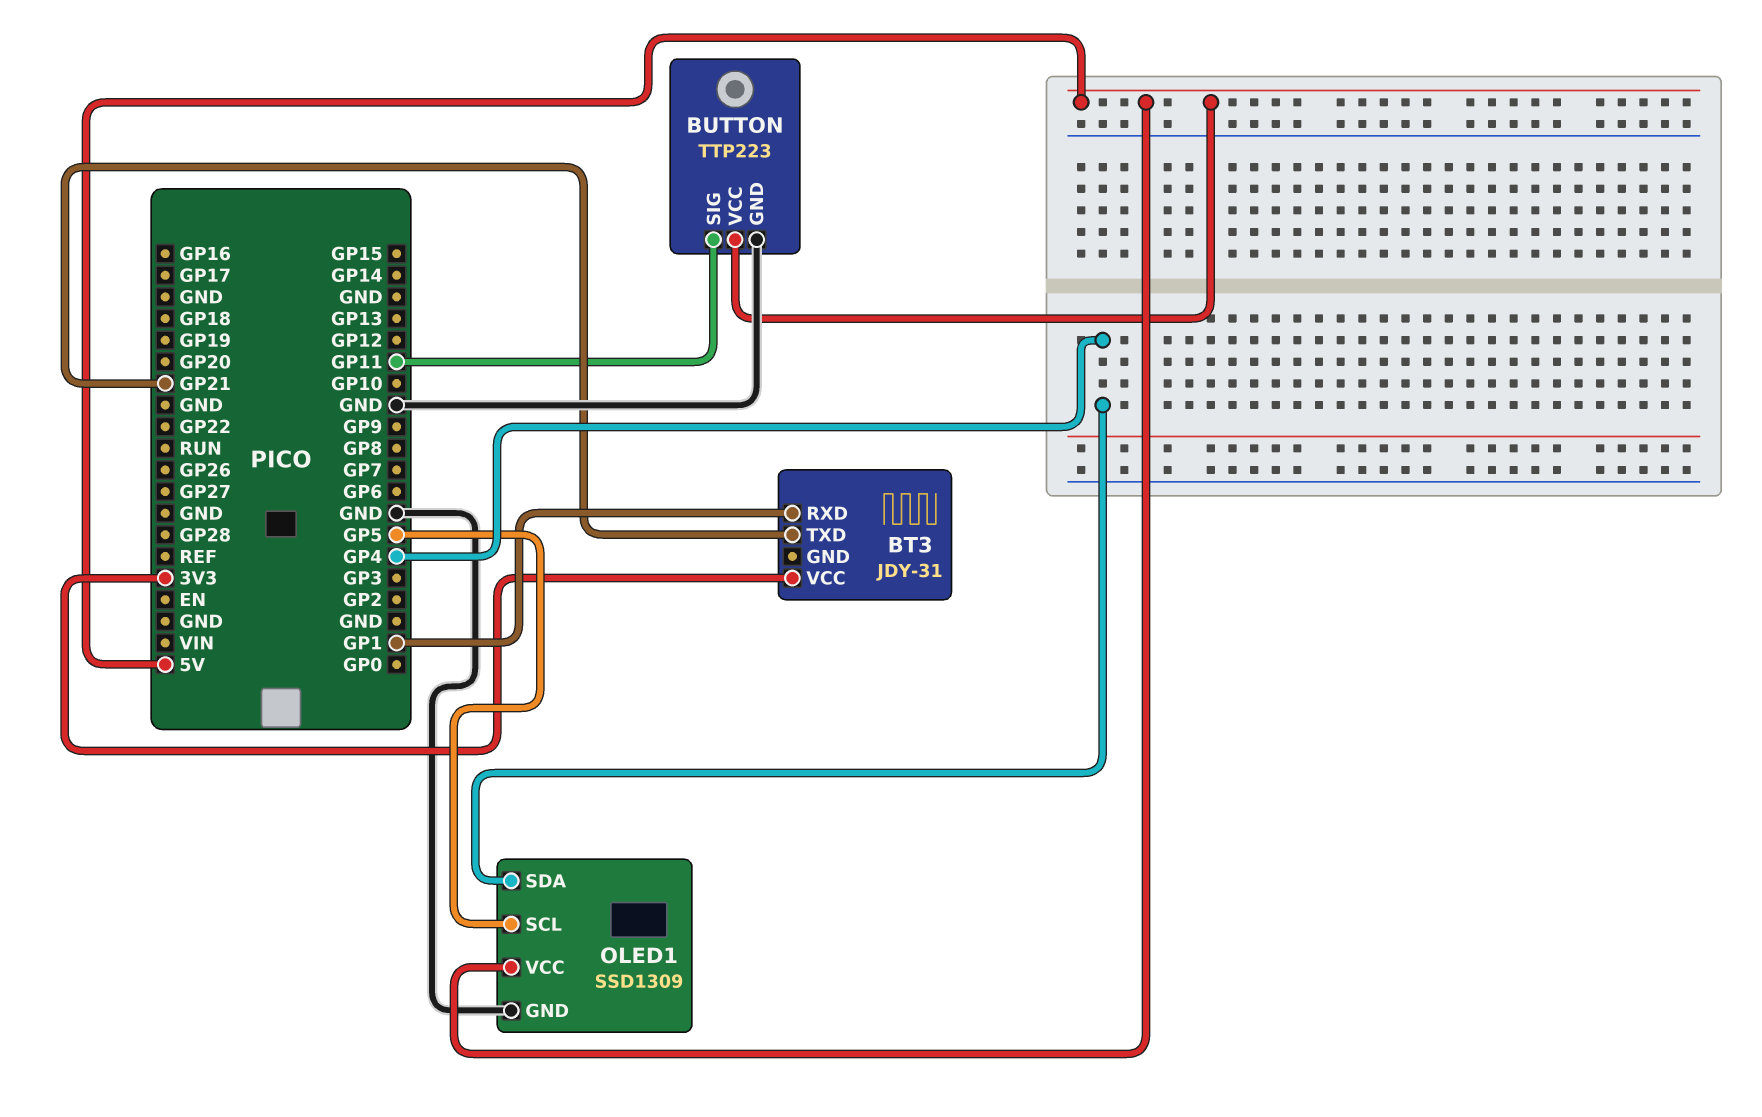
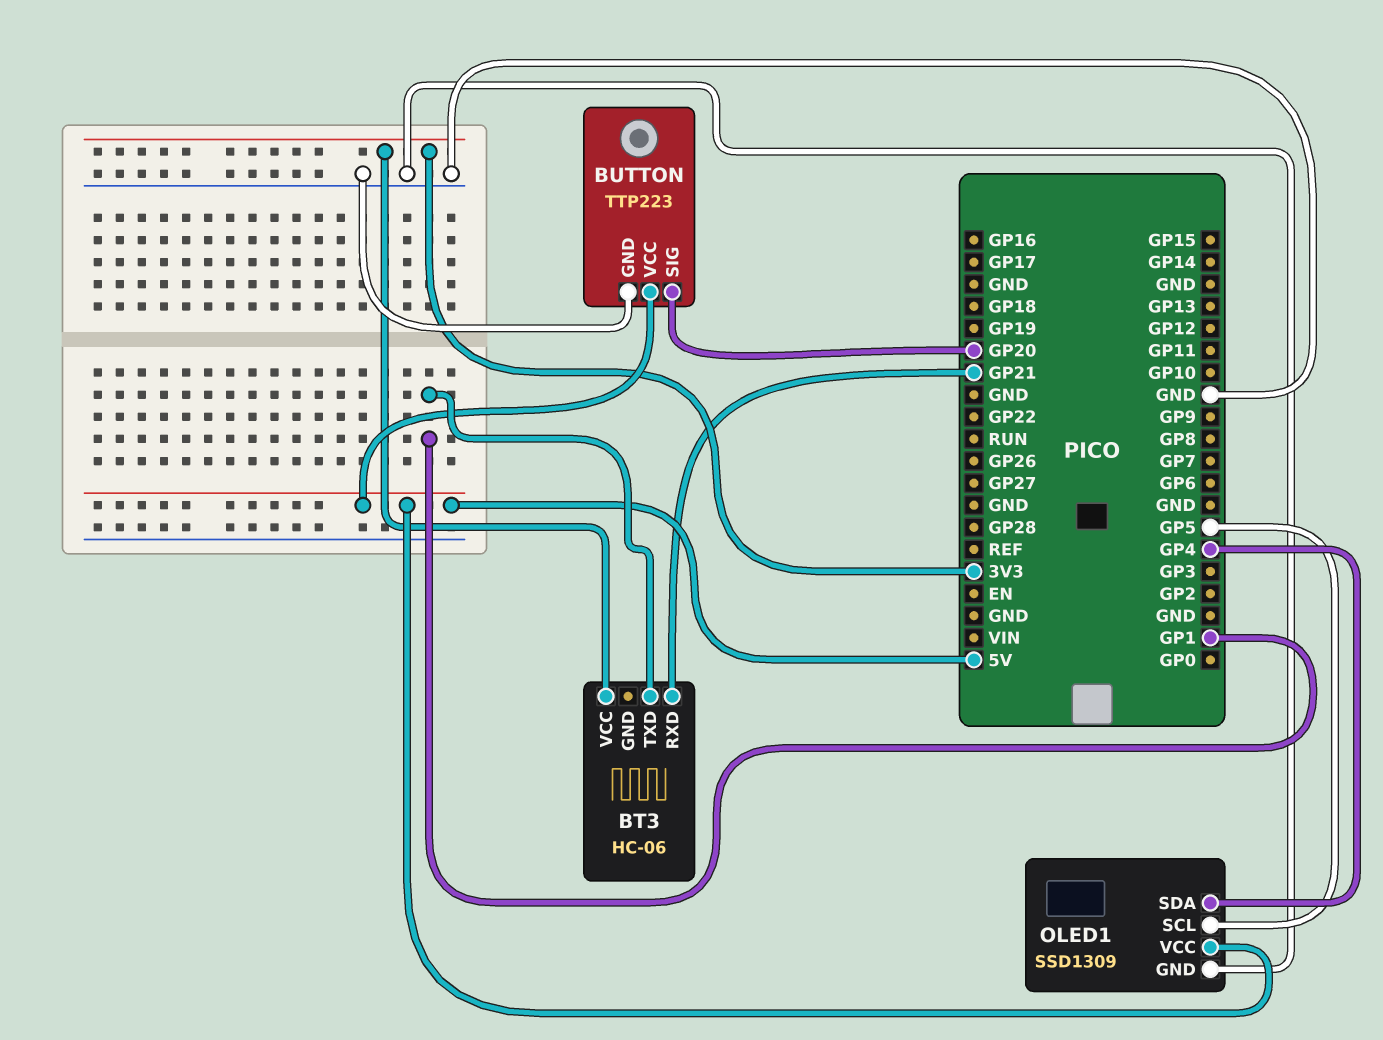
BT3: JDY-31 -> HC-06
BT3 pin RXD: GP1 -> GP21
BT3 pin TXD: GP21 -> GP1
BUTTON pin SIG: GP11 -> GP20

